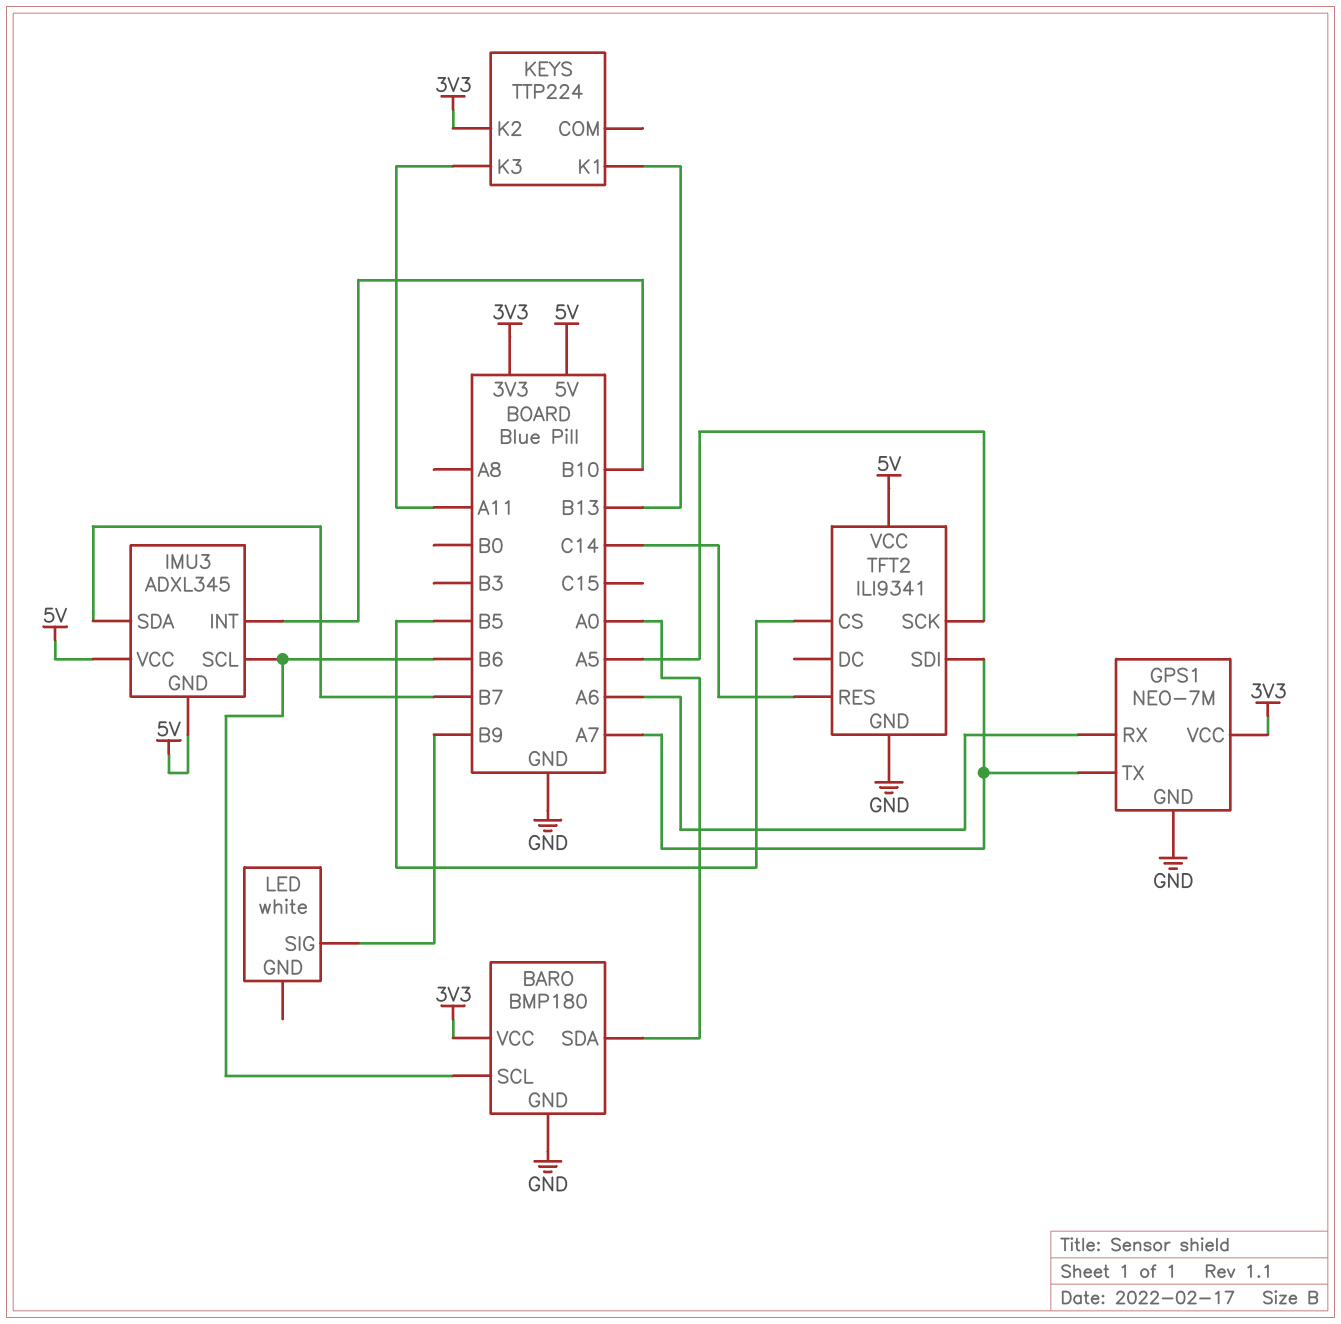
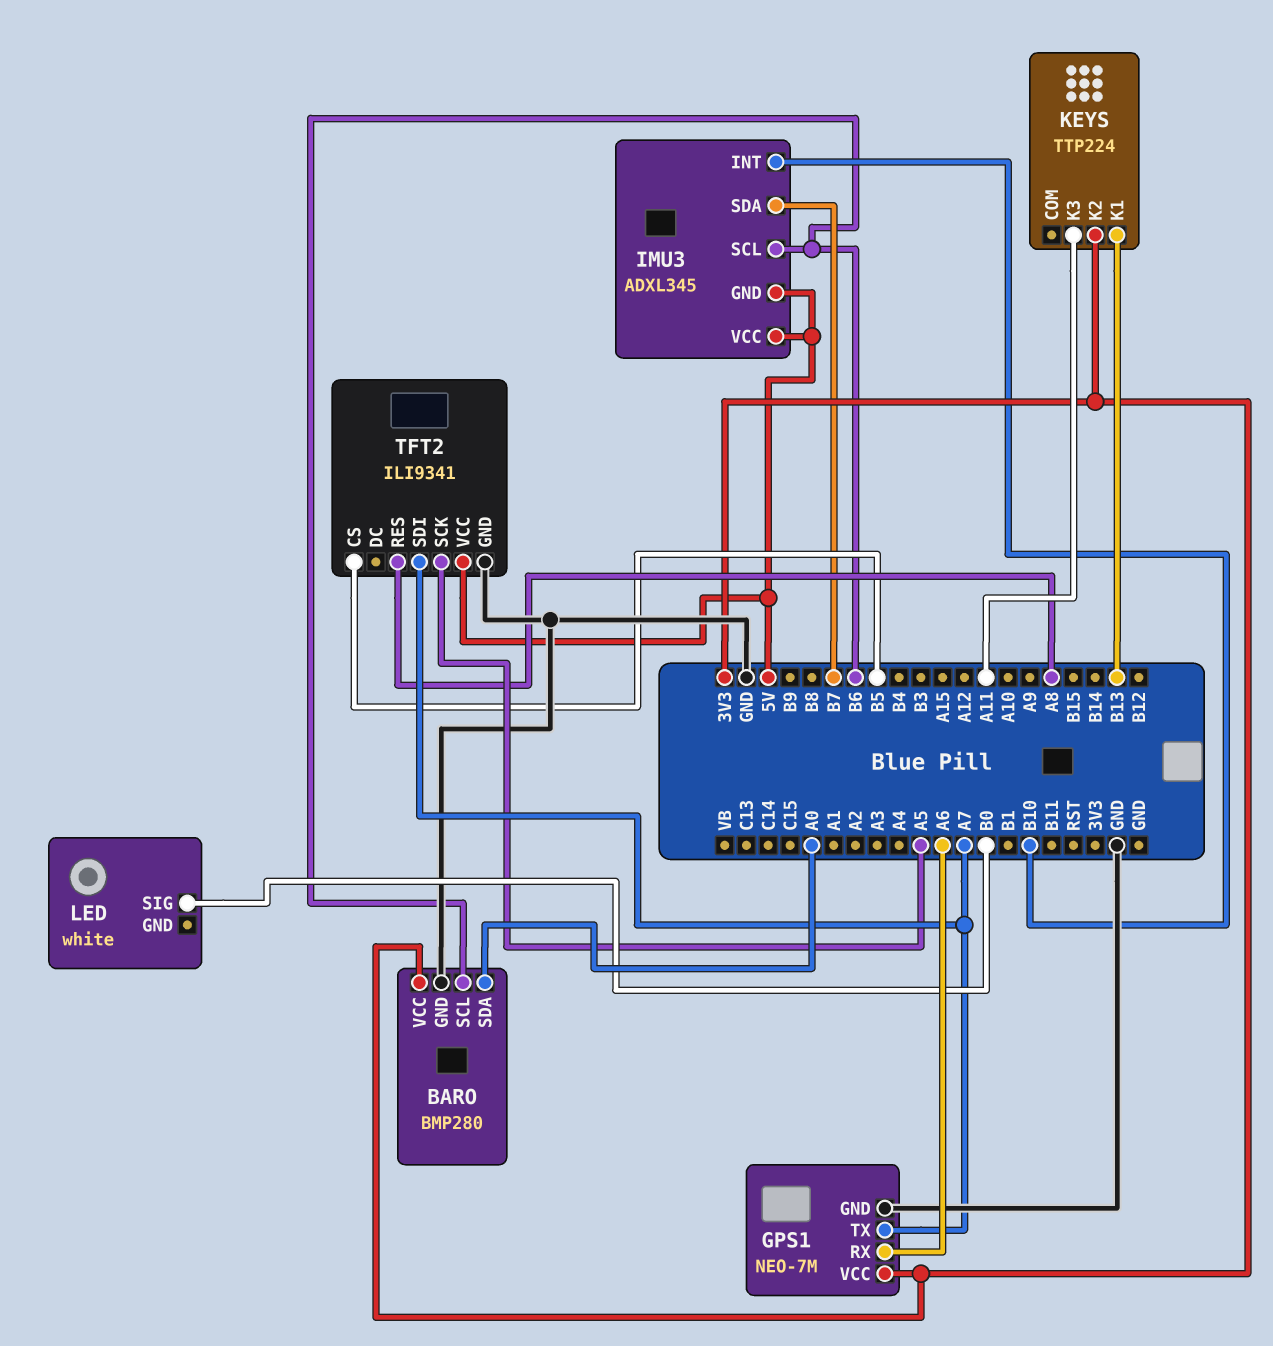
BARO: BMP180 -> BMP280
LED pin SIG: B9 -> B0
TFT2 pin RES: C14 -> A8

